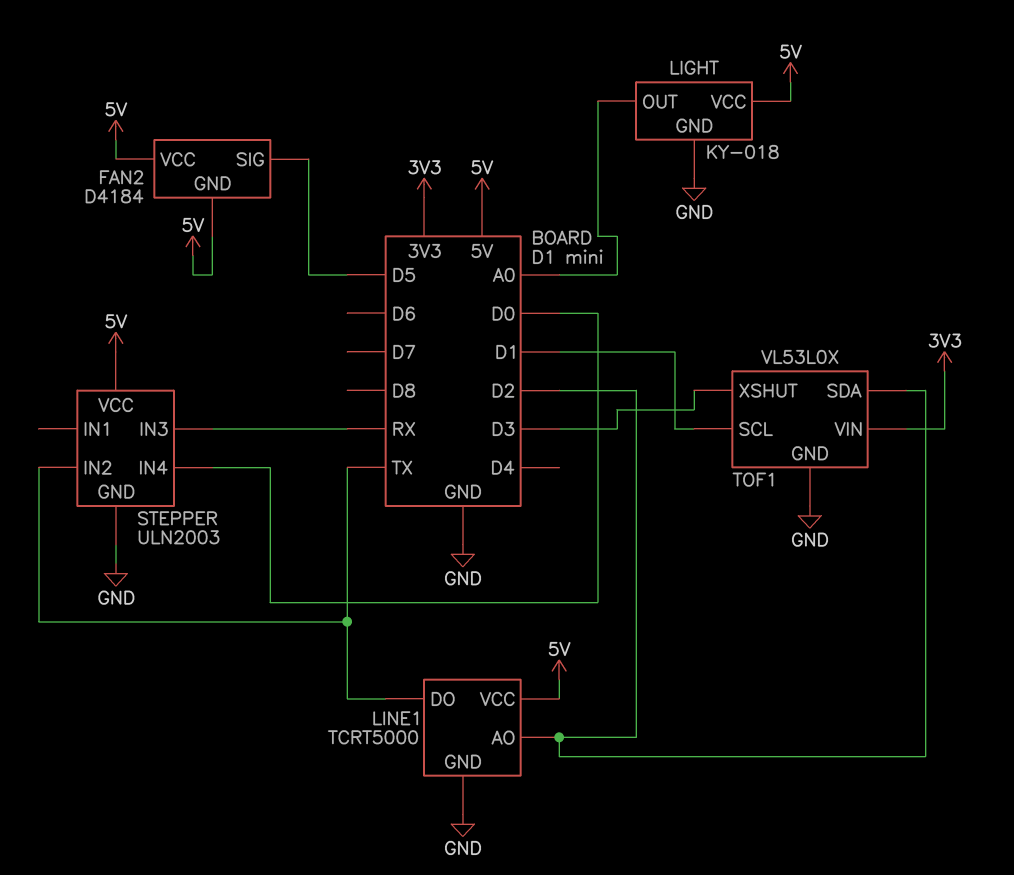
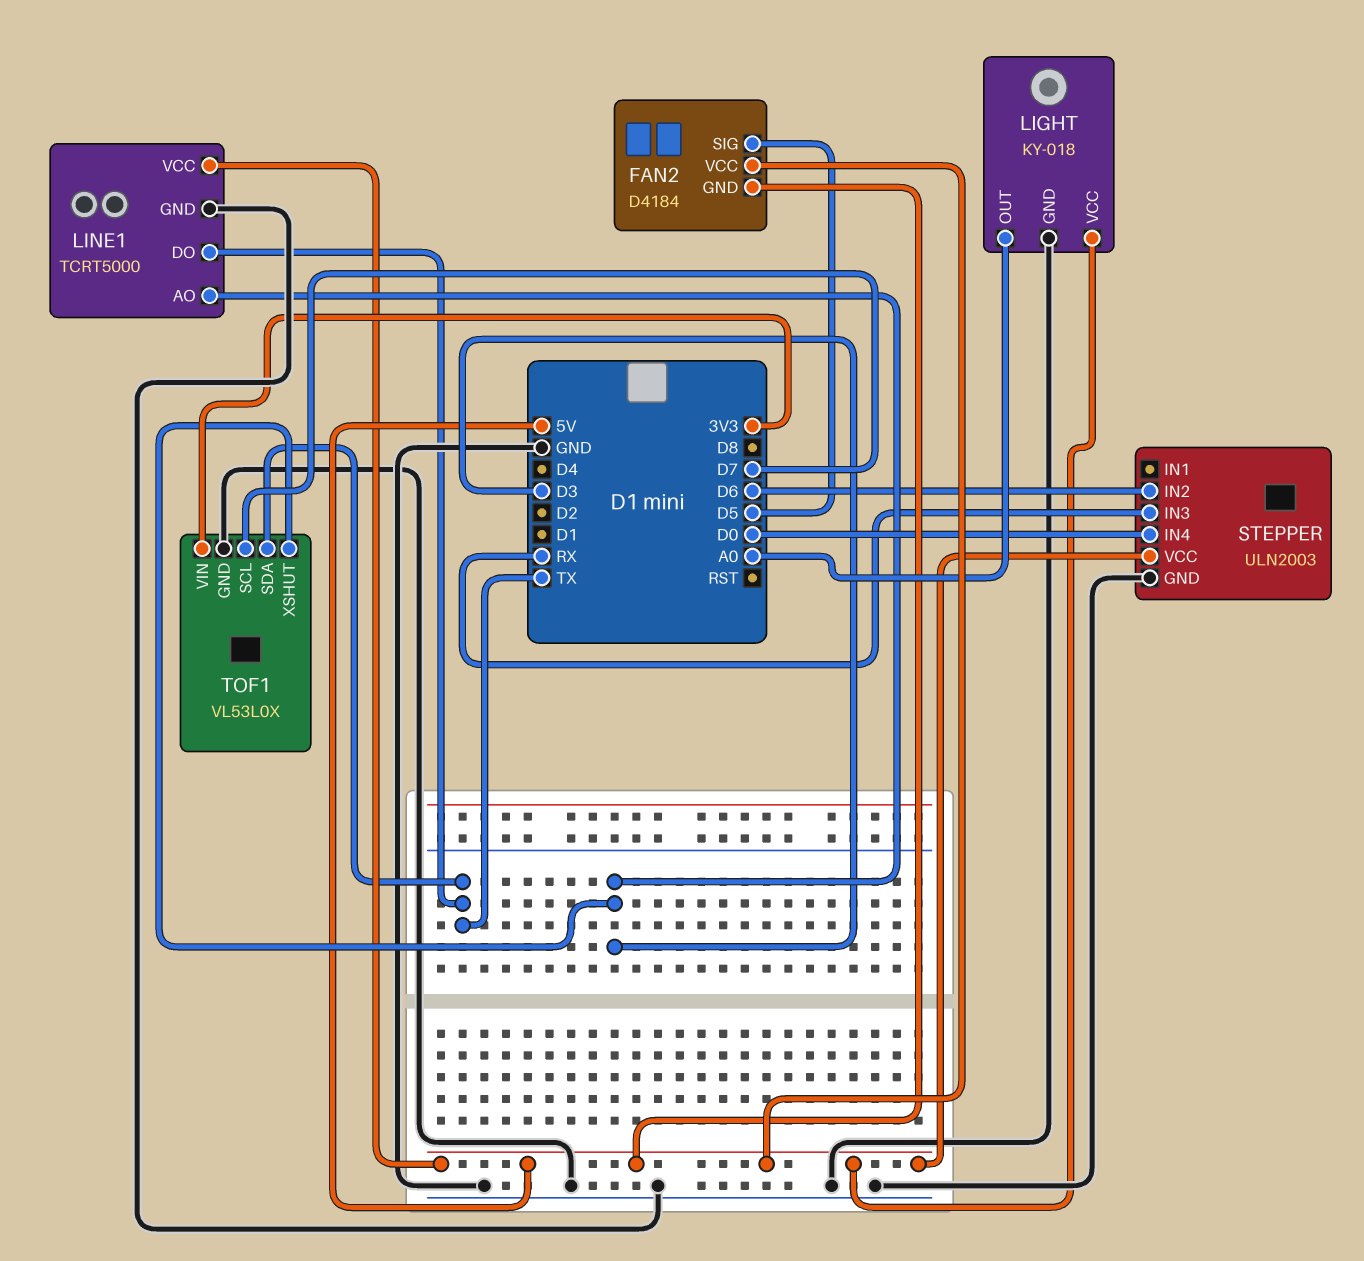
LINE1 pin AO: D2 -> D3
STEPPER pin IN2: TX -> D6
TOF1 pin SCL: D1 -> D7
TOF1 pin SDA: D2 -> TX

